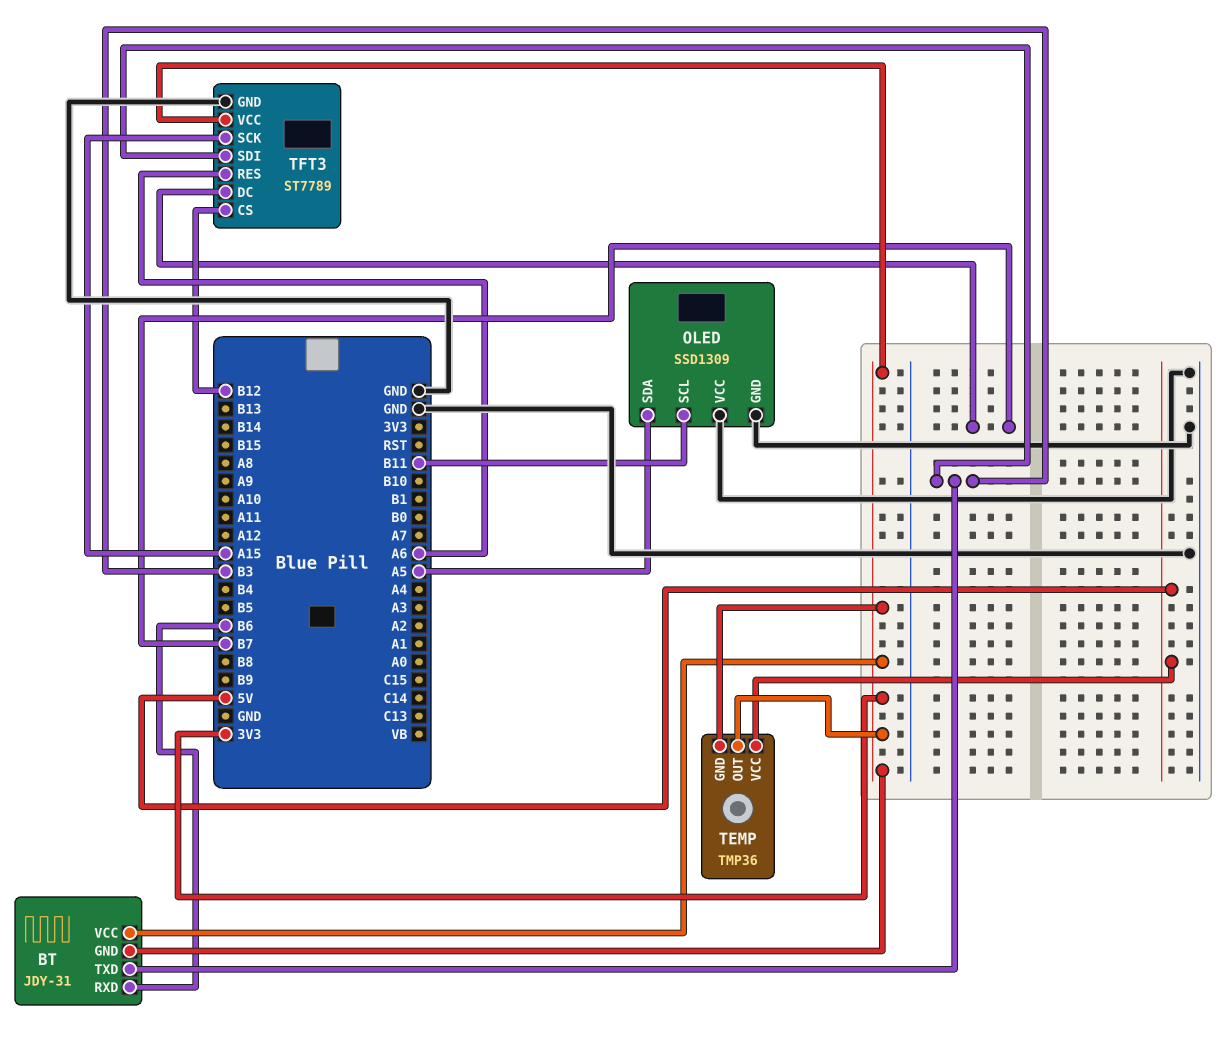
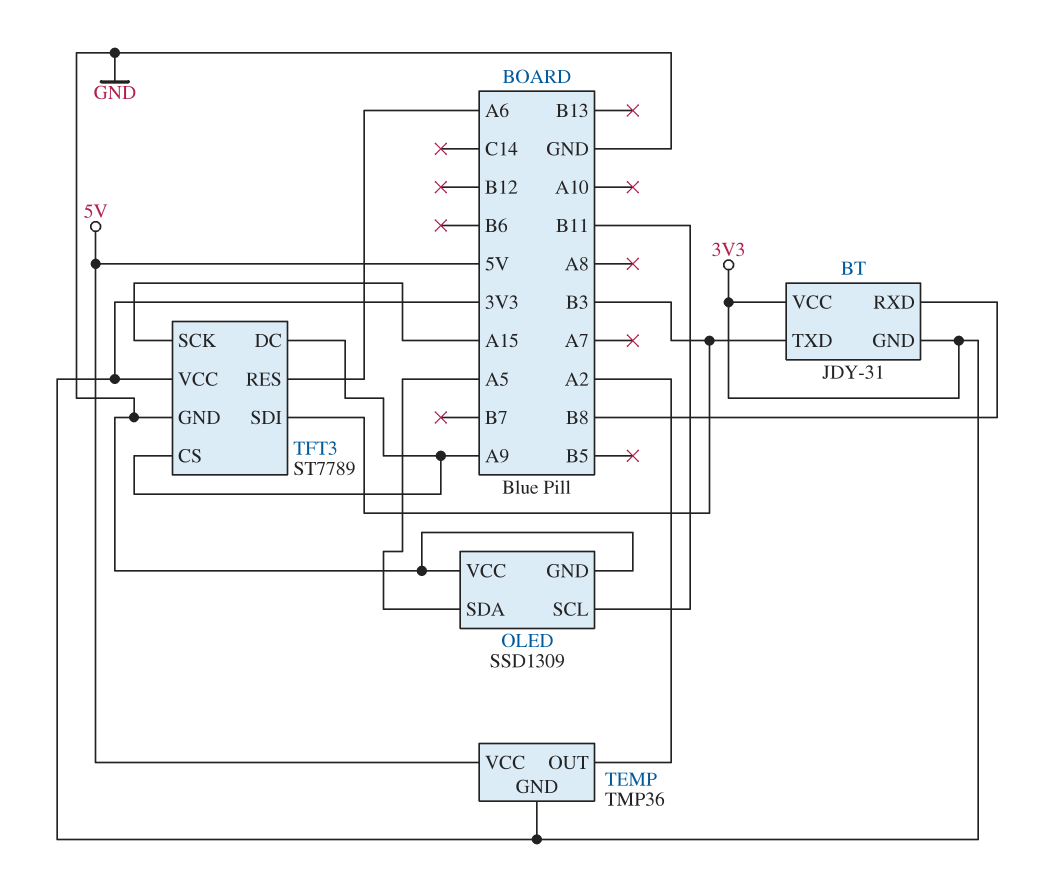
BT pin RXD: B6 -> B8
TEMP pin OUT: 3V3 -> A2
TFT3 pin CS: B12 -> A9
TFT3 pin DC: B7 -> A9

